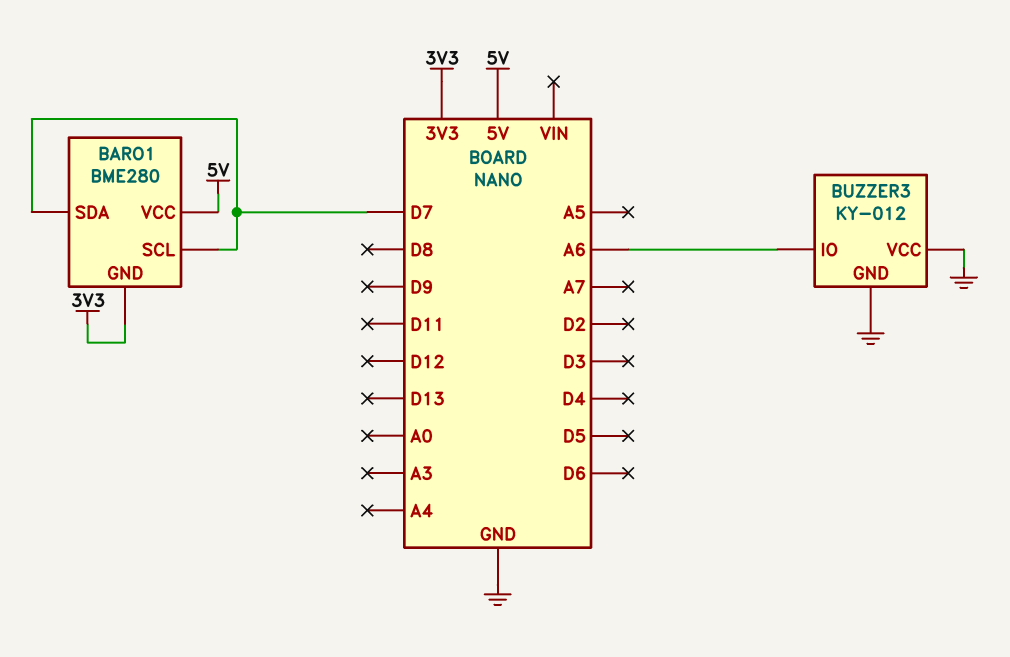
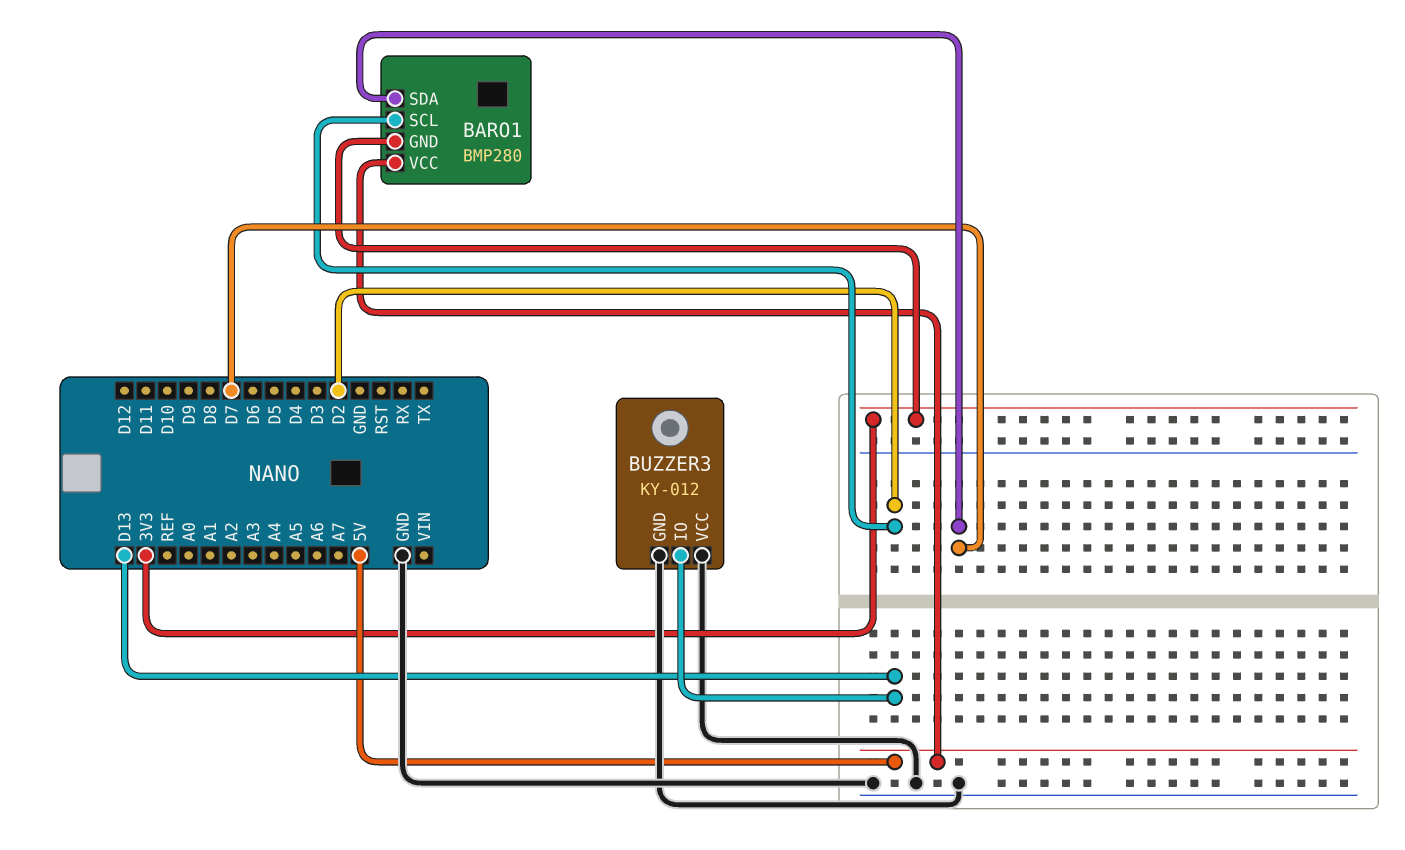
BARO1: BME280 -> BMP280
BARO1 pin SCL: D7 -> D2
BUZZER3 pin IO: A6 -> D13

